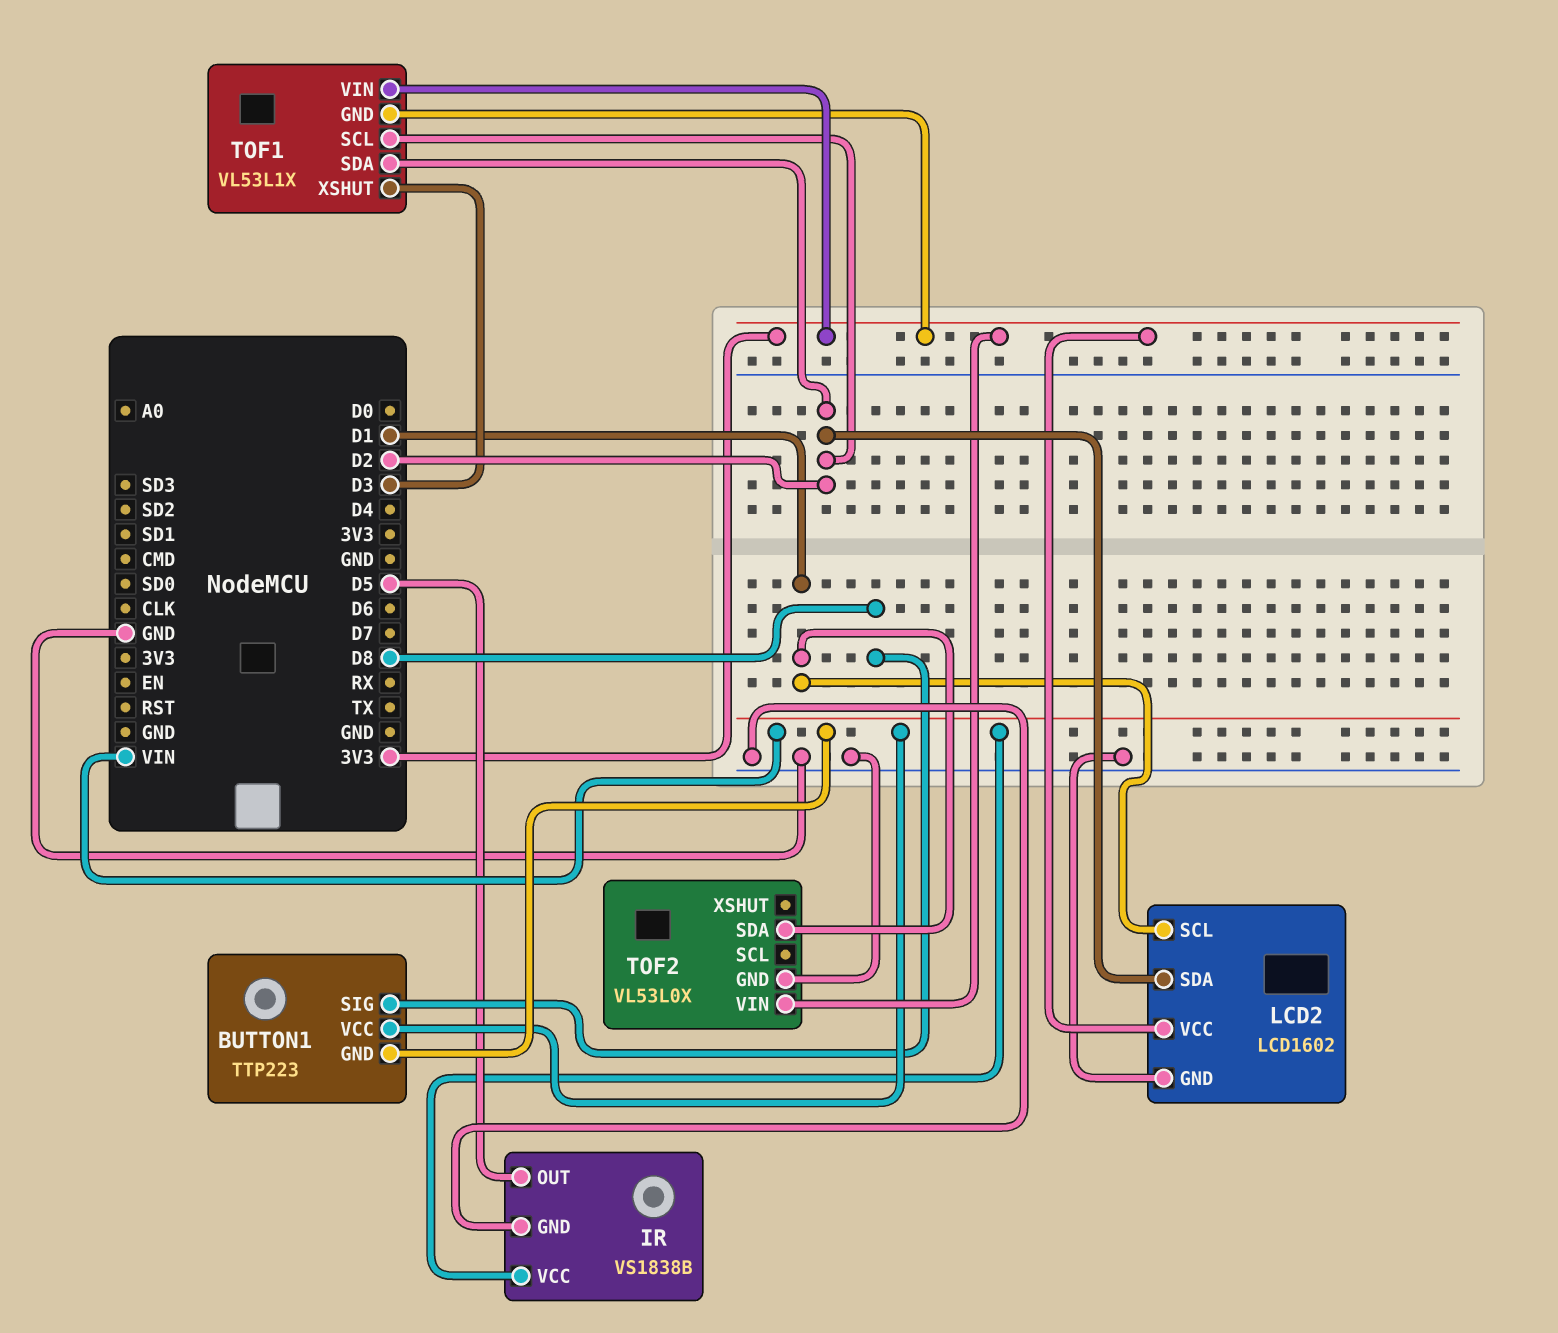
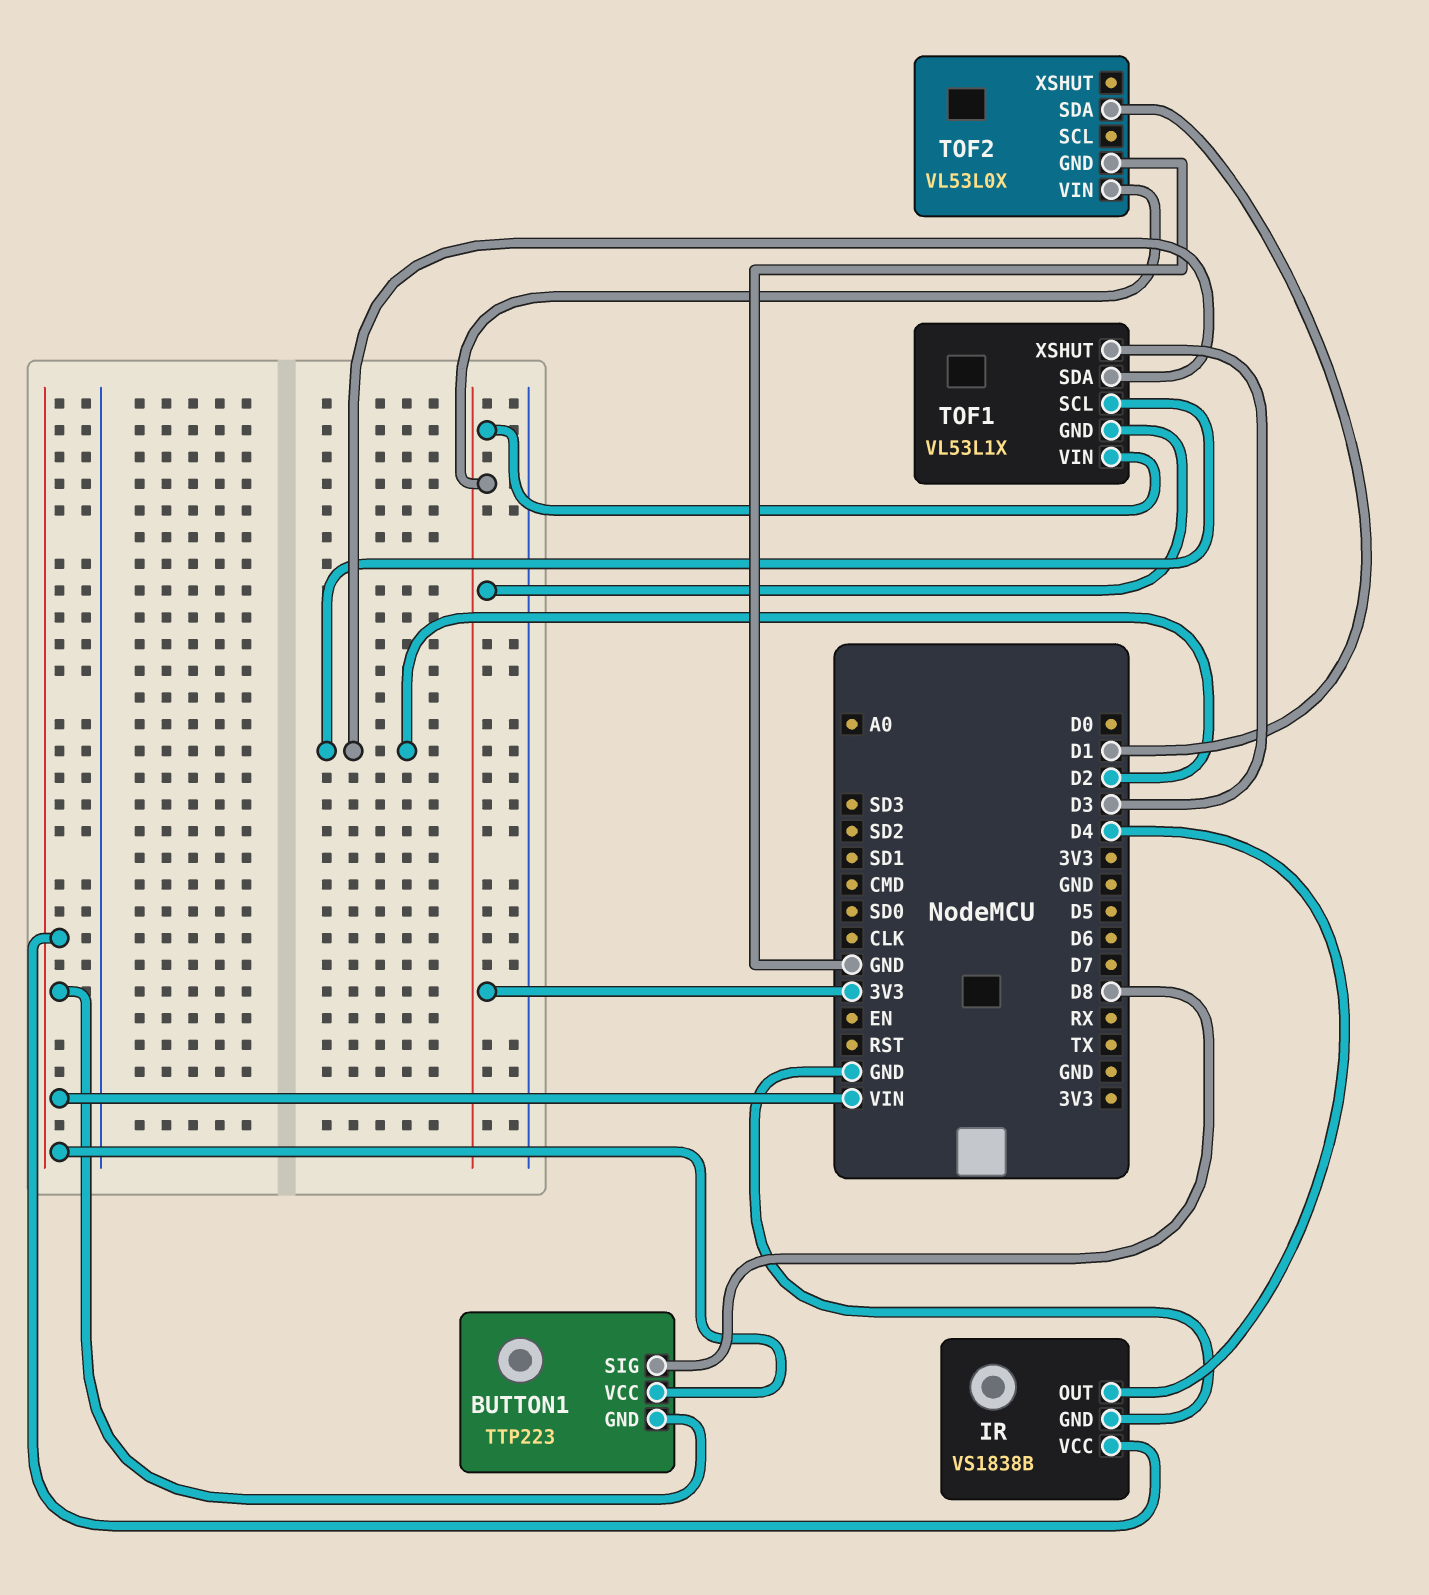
IR pin OUT: D5 -> D4
LCD2: LCD1602 -> none
LCD2 pin GND: GND -> none
LCD2 pin SCL: D1 -> none
LCD2 pin SDA: D2 -> none
LCD2 pin VCC: 3V3 -> none

